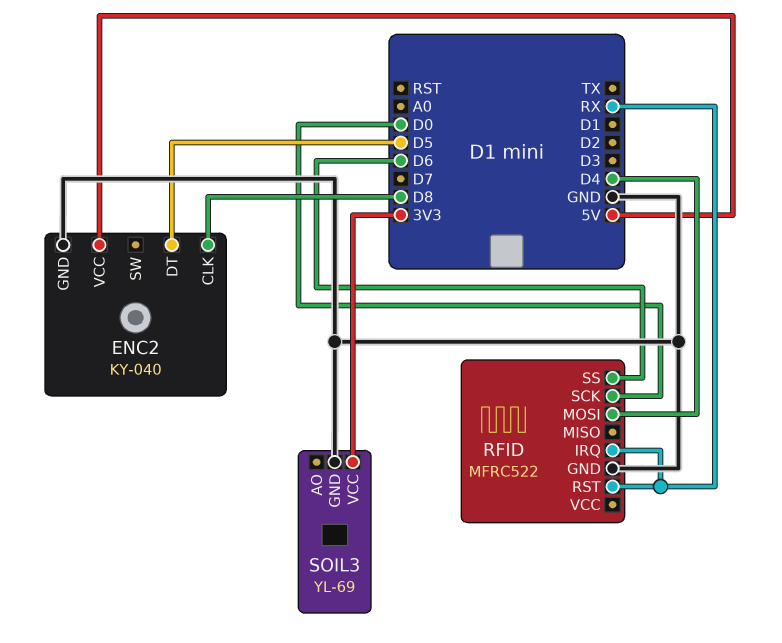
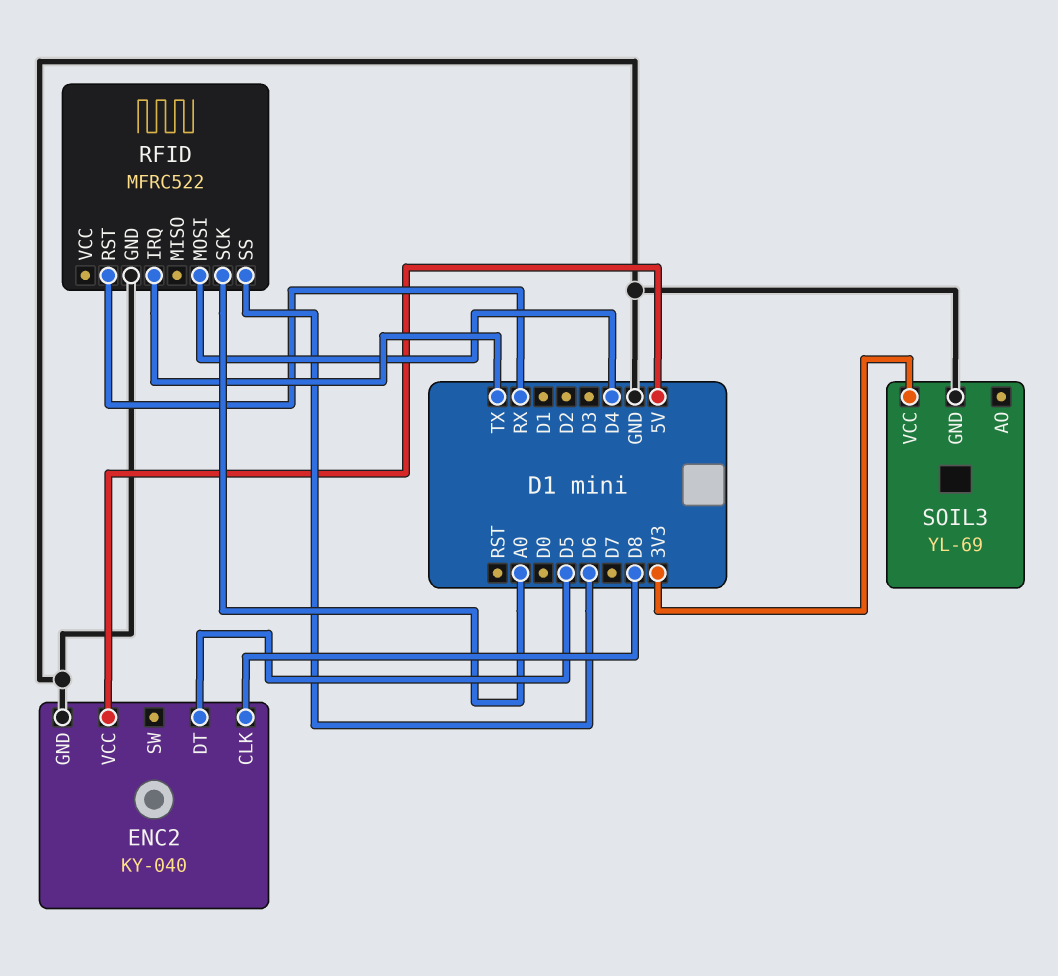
RFID pin IRQ: RX -> TX
RFID pin SCK: D0 -> A0

